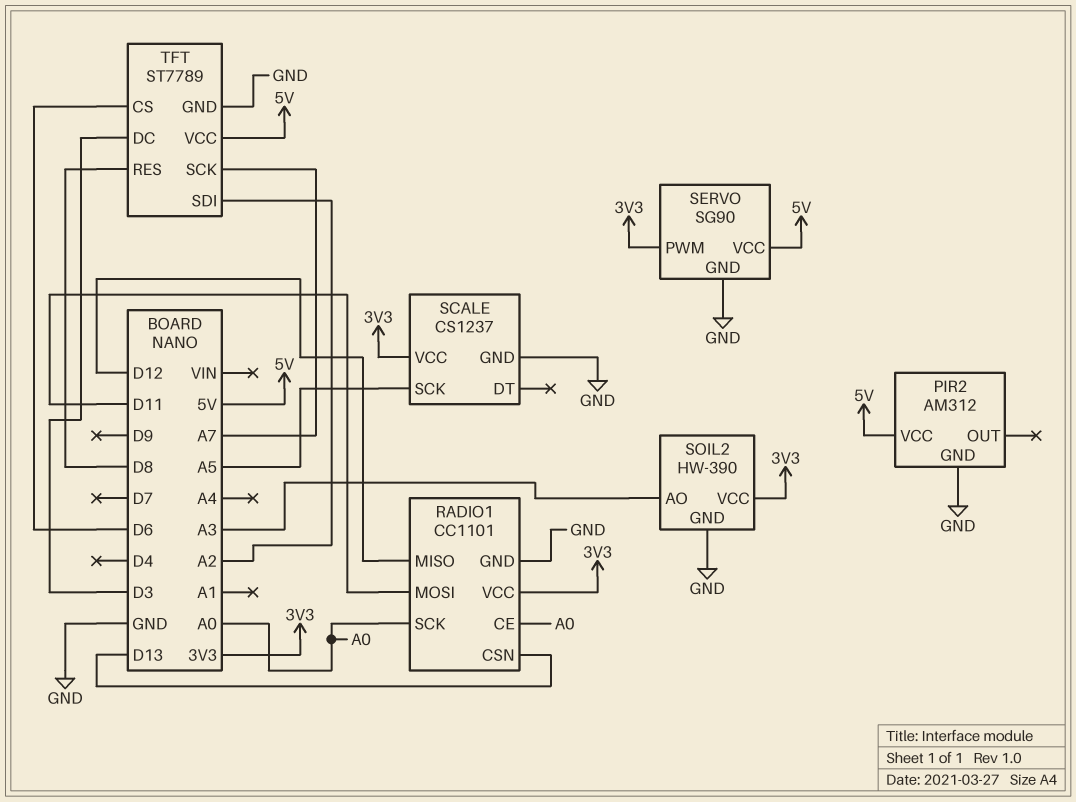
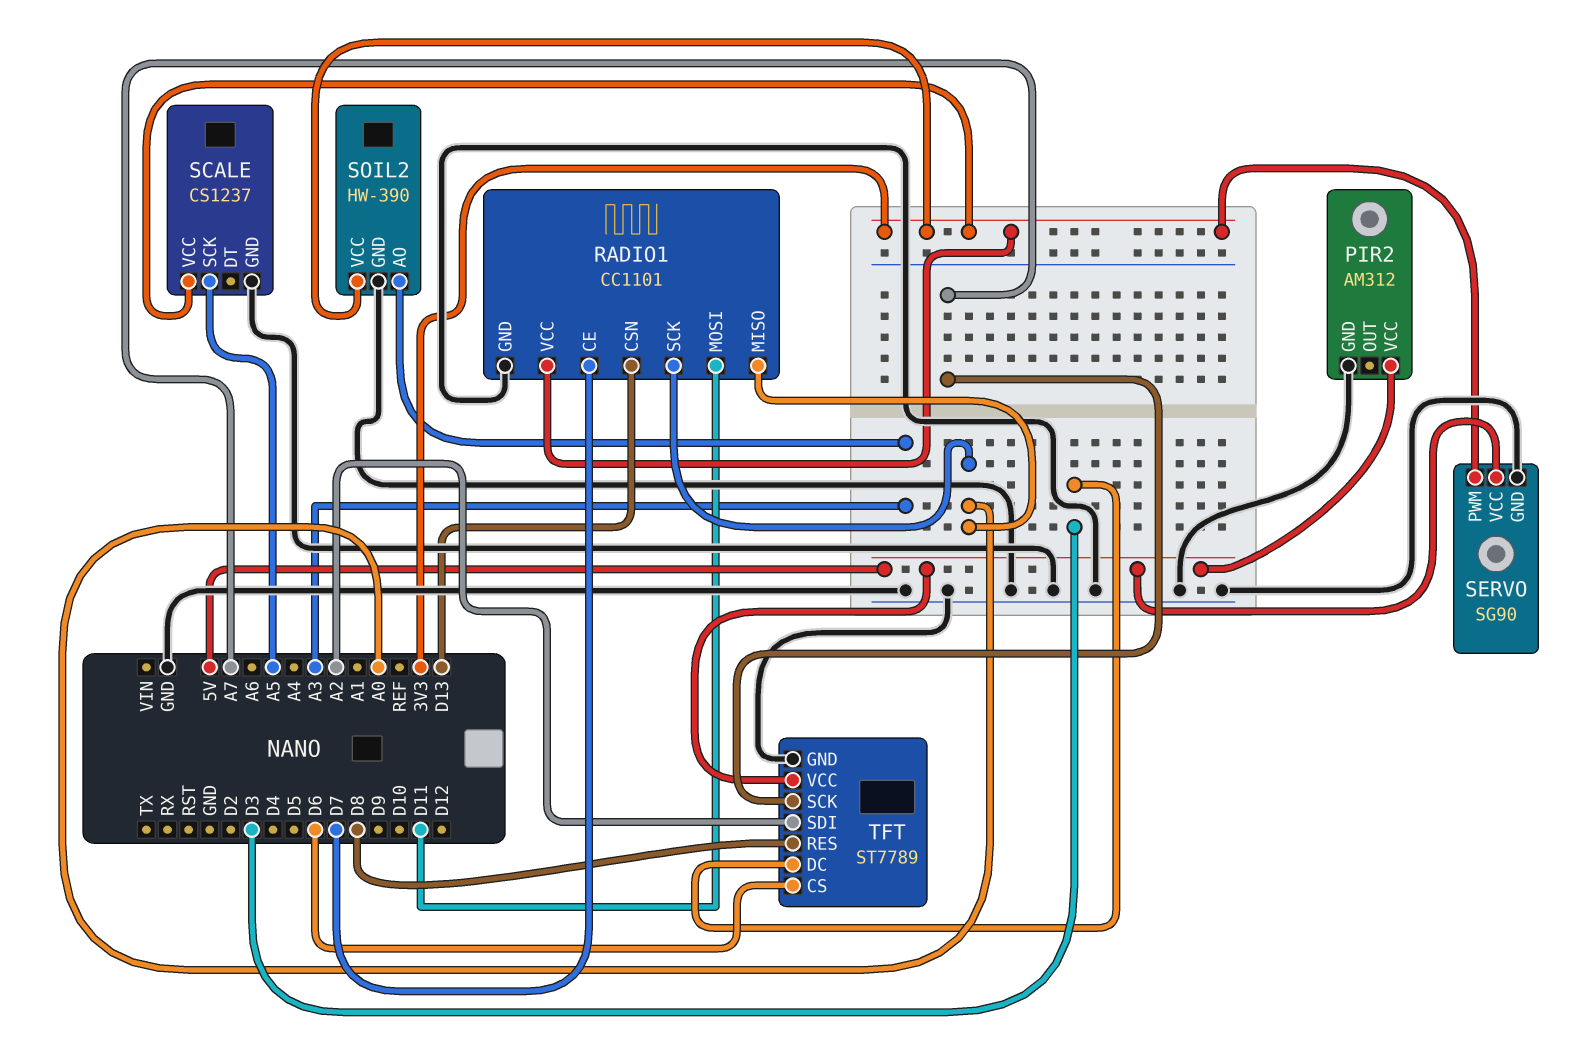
RADIO1 pin CE: A0 -> D7
RADIO1 pin MISO: D12 -> A0

